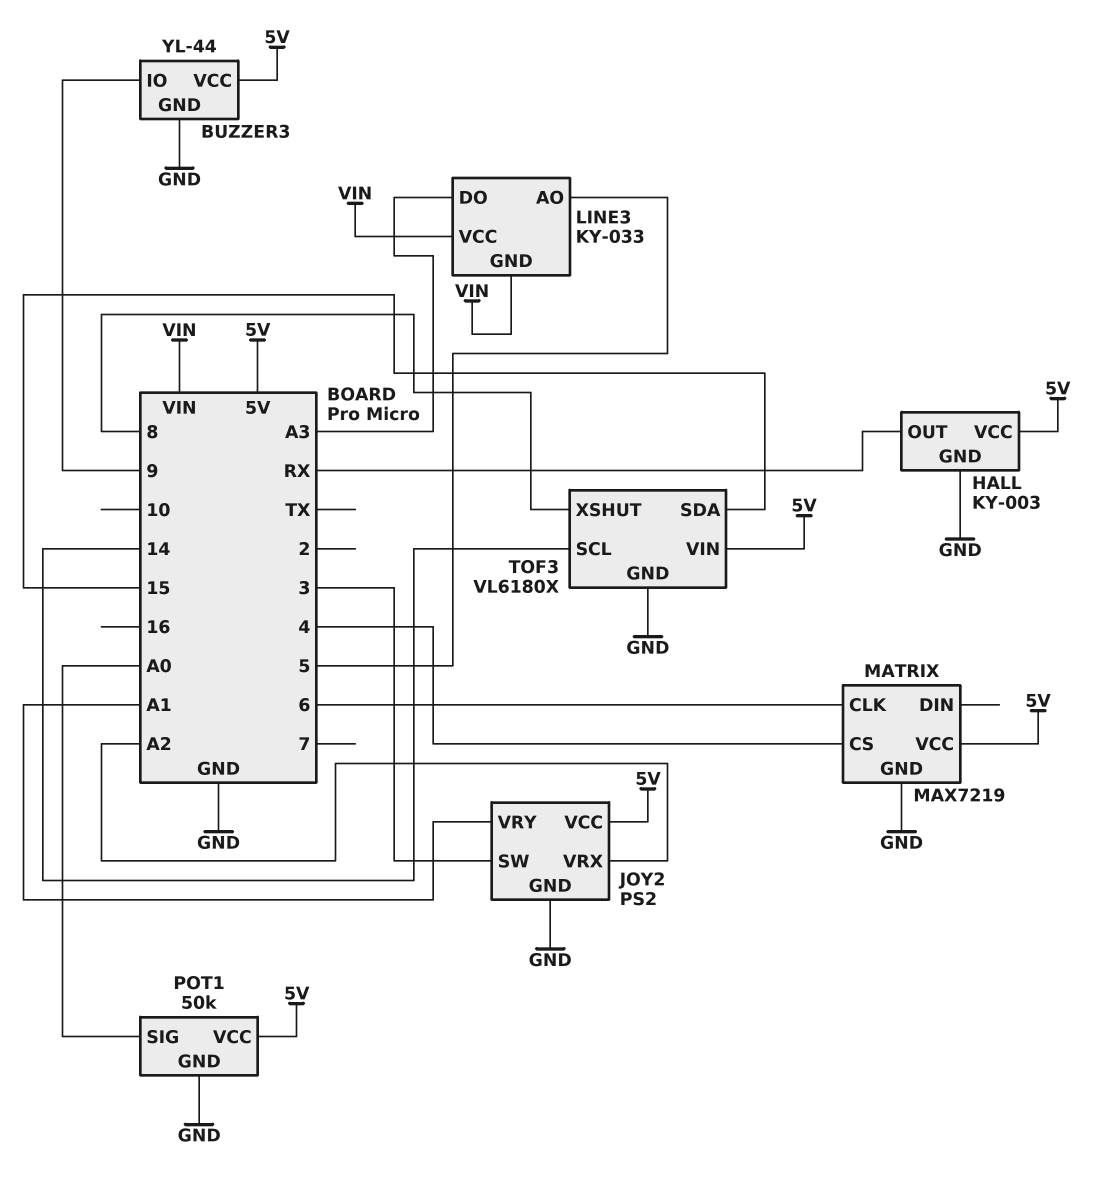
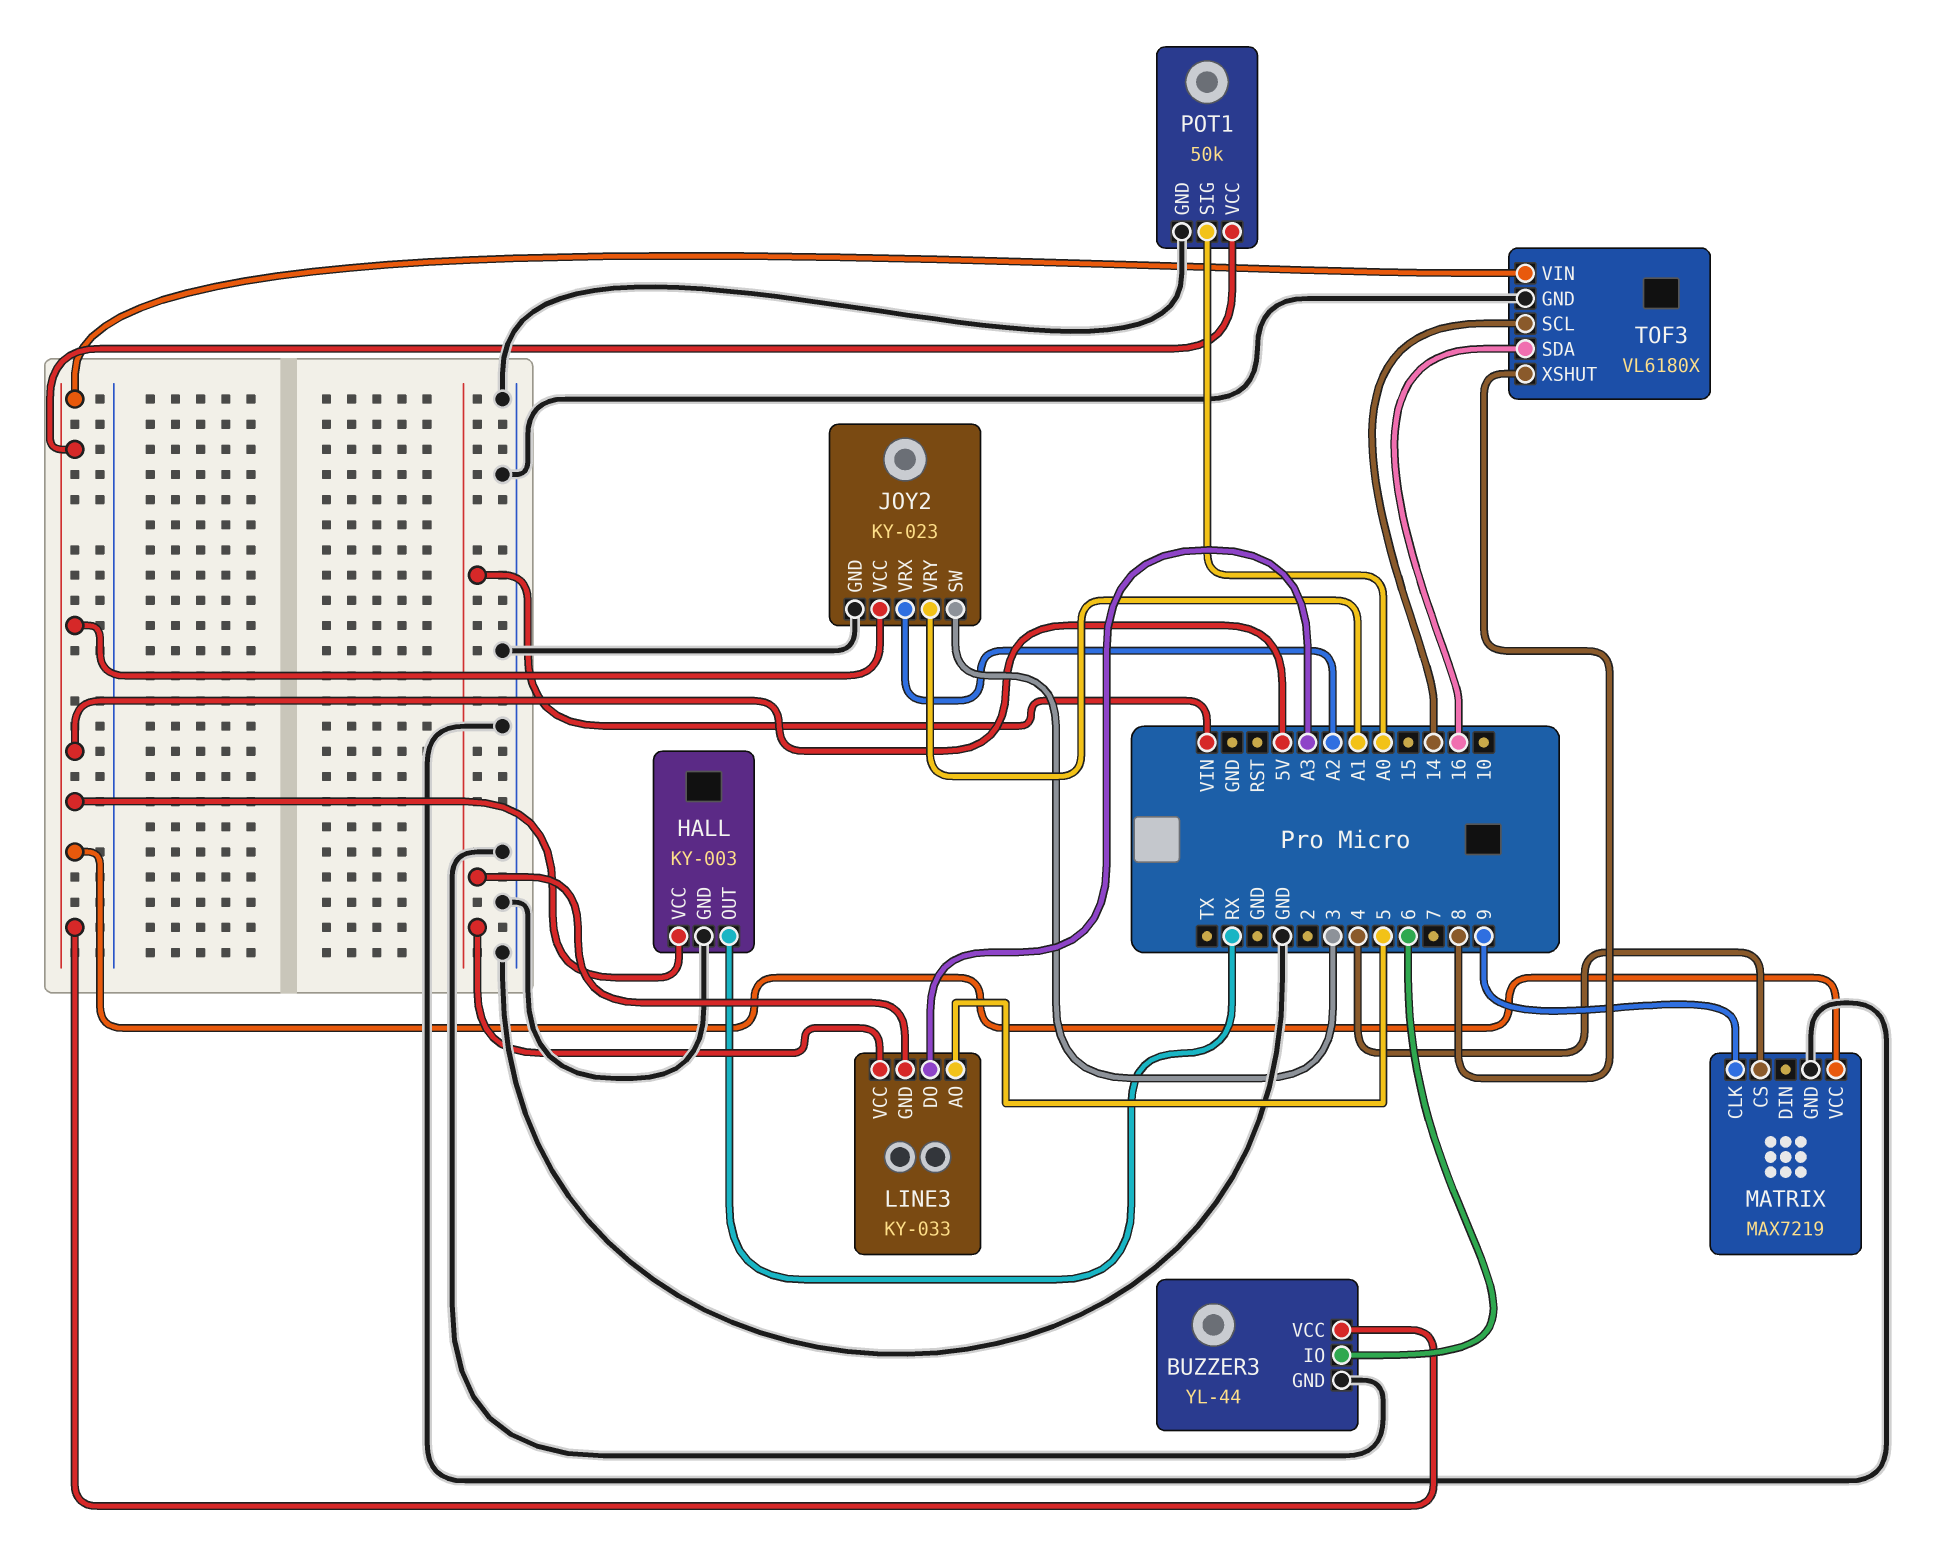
BUZZER3 pin IO: 9 -> 6
JOY2: PS2 -> KY-023
MATRIX pin CLK: 6 -> 9
TOF3 pin SDA: 15 -> 16

